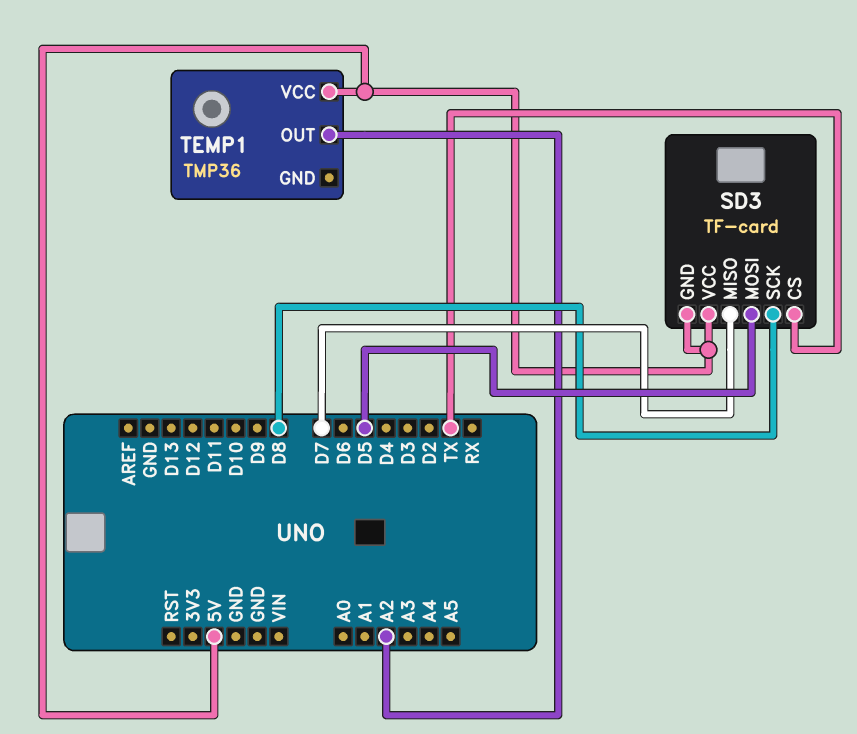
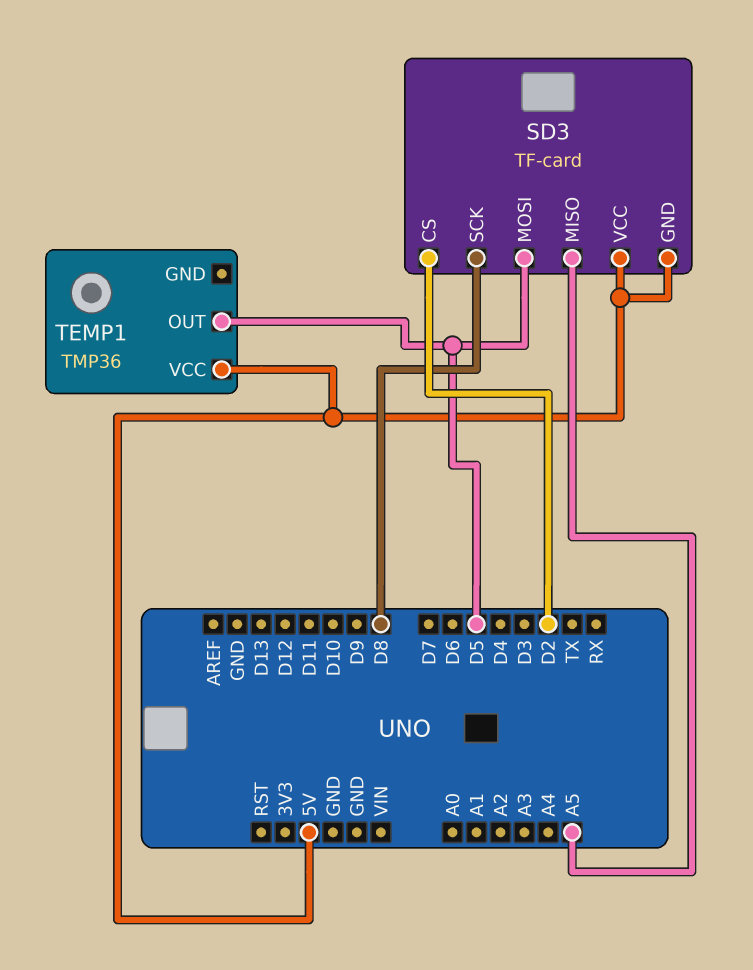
SD3 pin CS: TX -> D2
SD3 pin MISO: D7 -> A5
TEMP1 pin OUT: A2 -> D5

